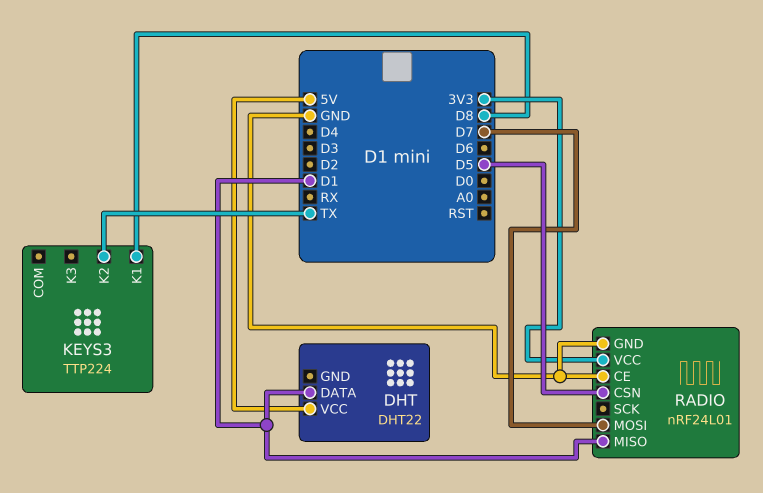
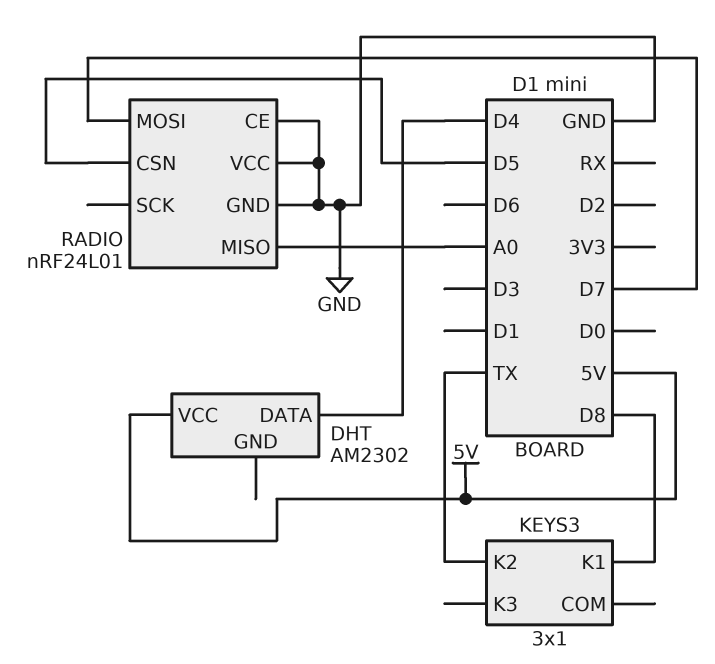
DHT: DHT22 -> AM2302
DHT pin DATA: D1 -> D4
KEYS3: TTP224 -> 3x1
RADIO pin MISO: D1 -> A0
RADIO pin VCC: 3V3 -> GND

